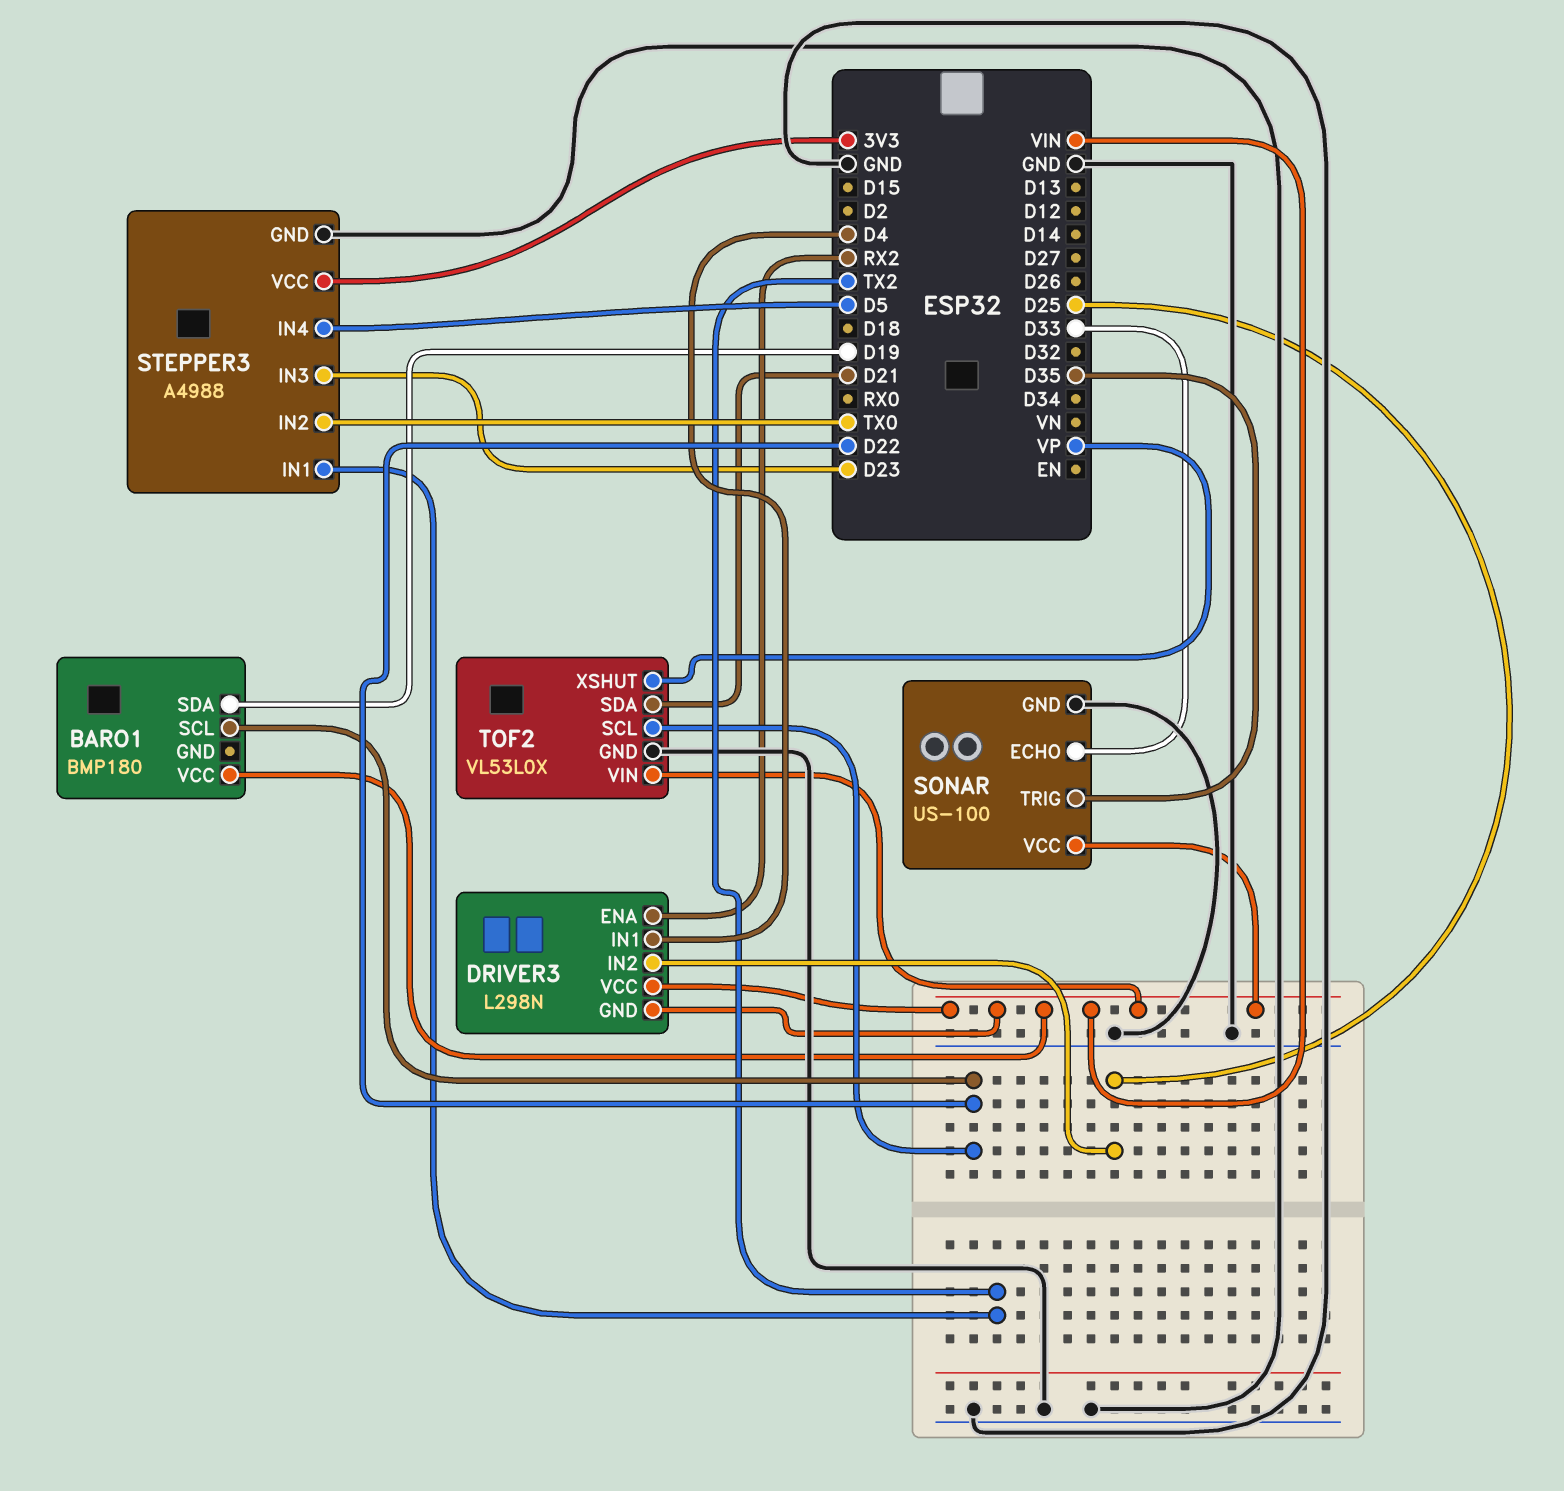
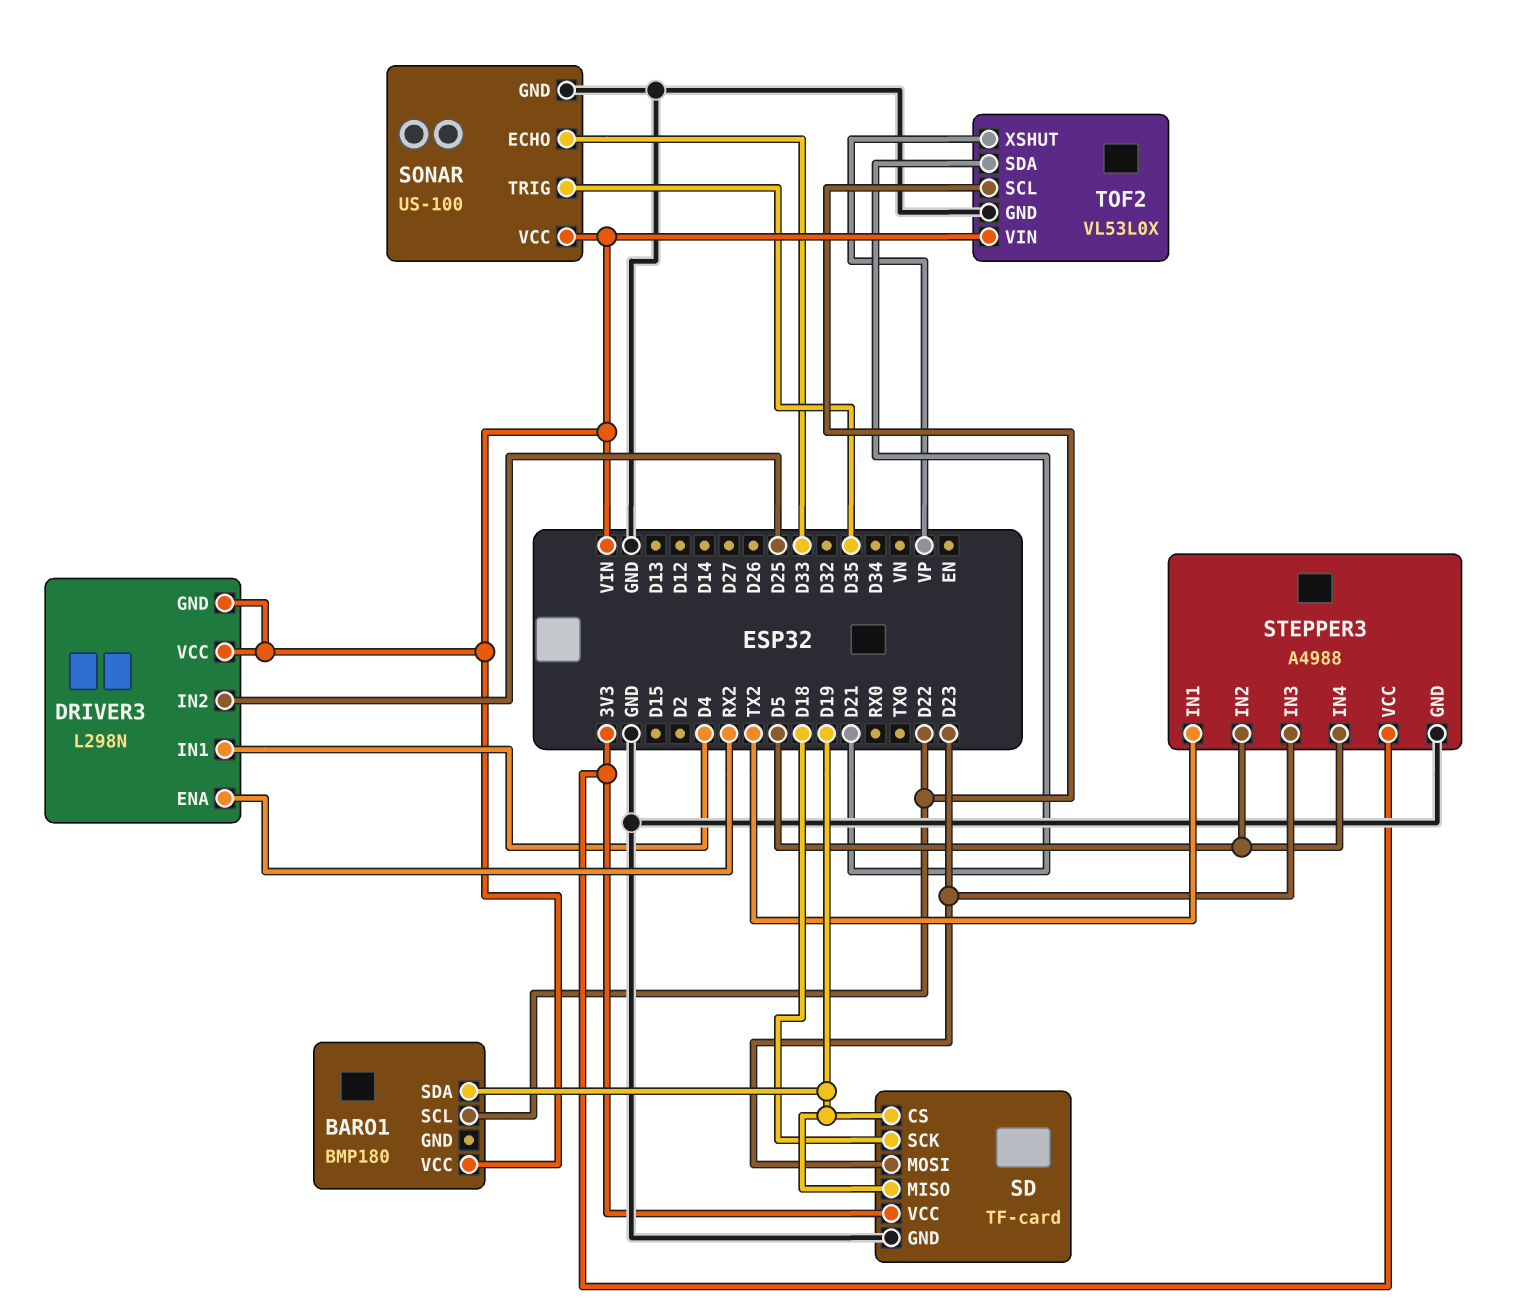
SD: none -> TF-card
SD pin CS: none -> D19
SD pin GND: none -> GND
SD pin MISO: none -> D19
SD pin MOSI: none -> D23
SD pin SCK: none -> D18
SD pin VCC: none -> 3V3
STEPPER3 pin IN2: TX0 -> D5

